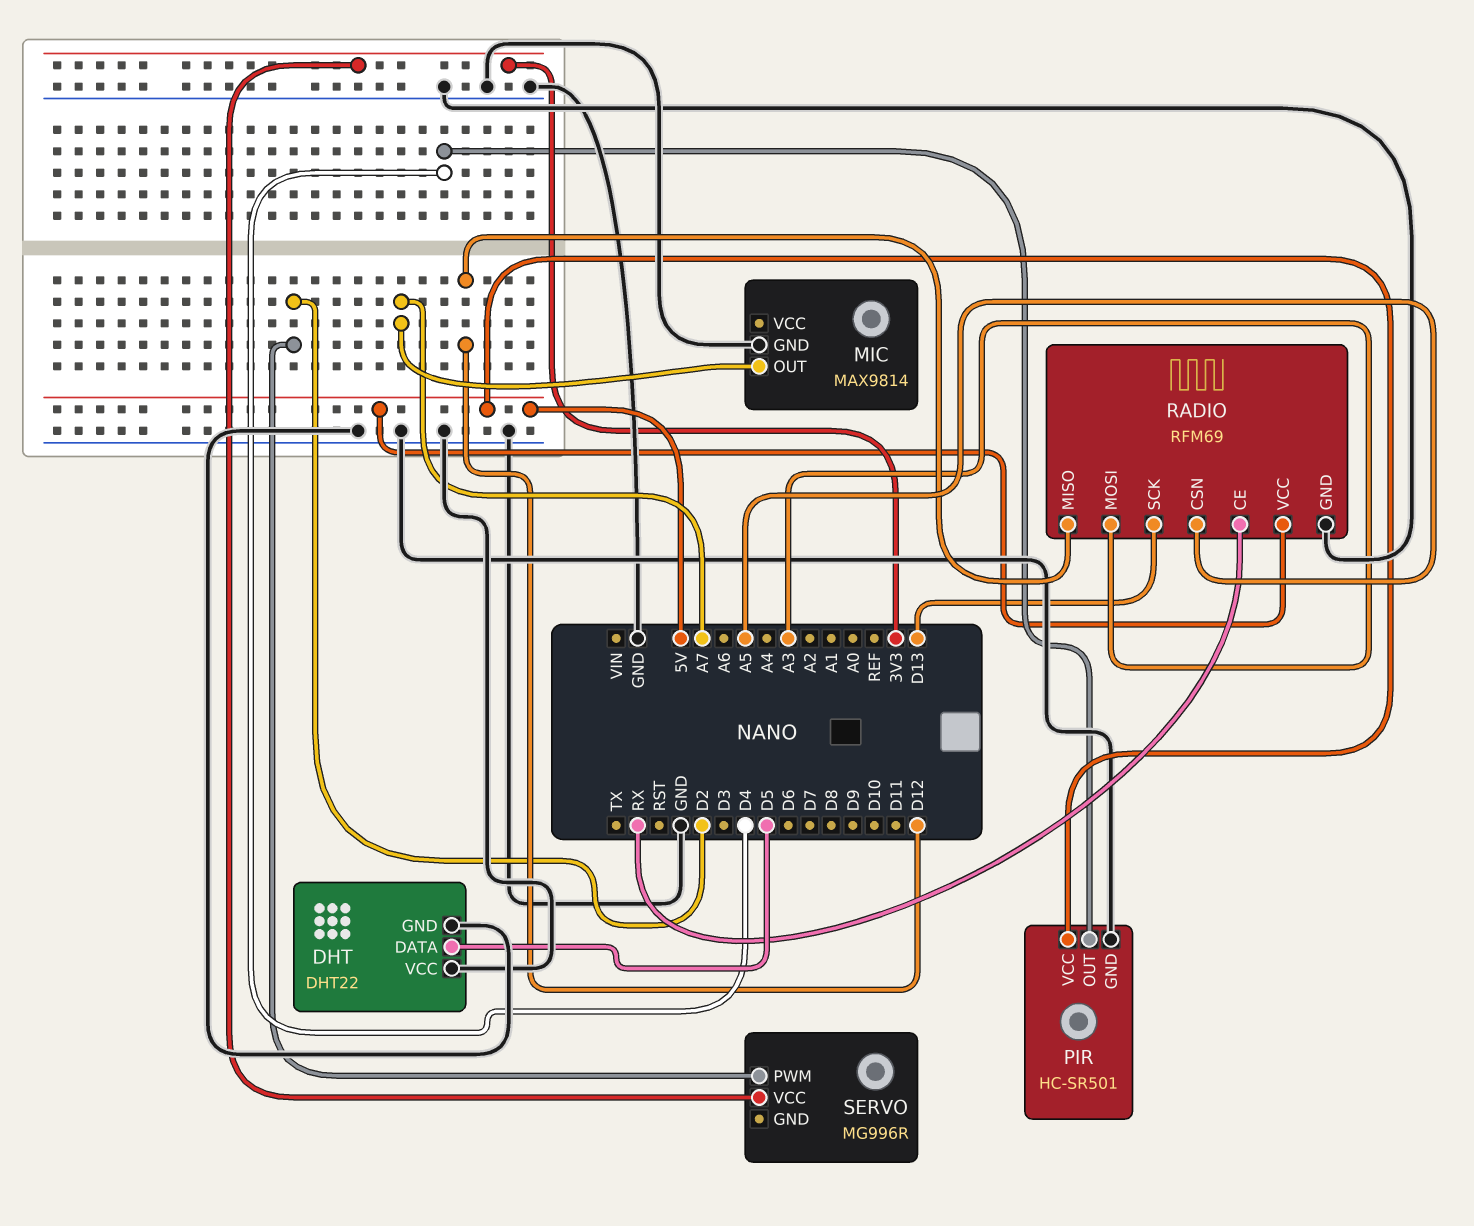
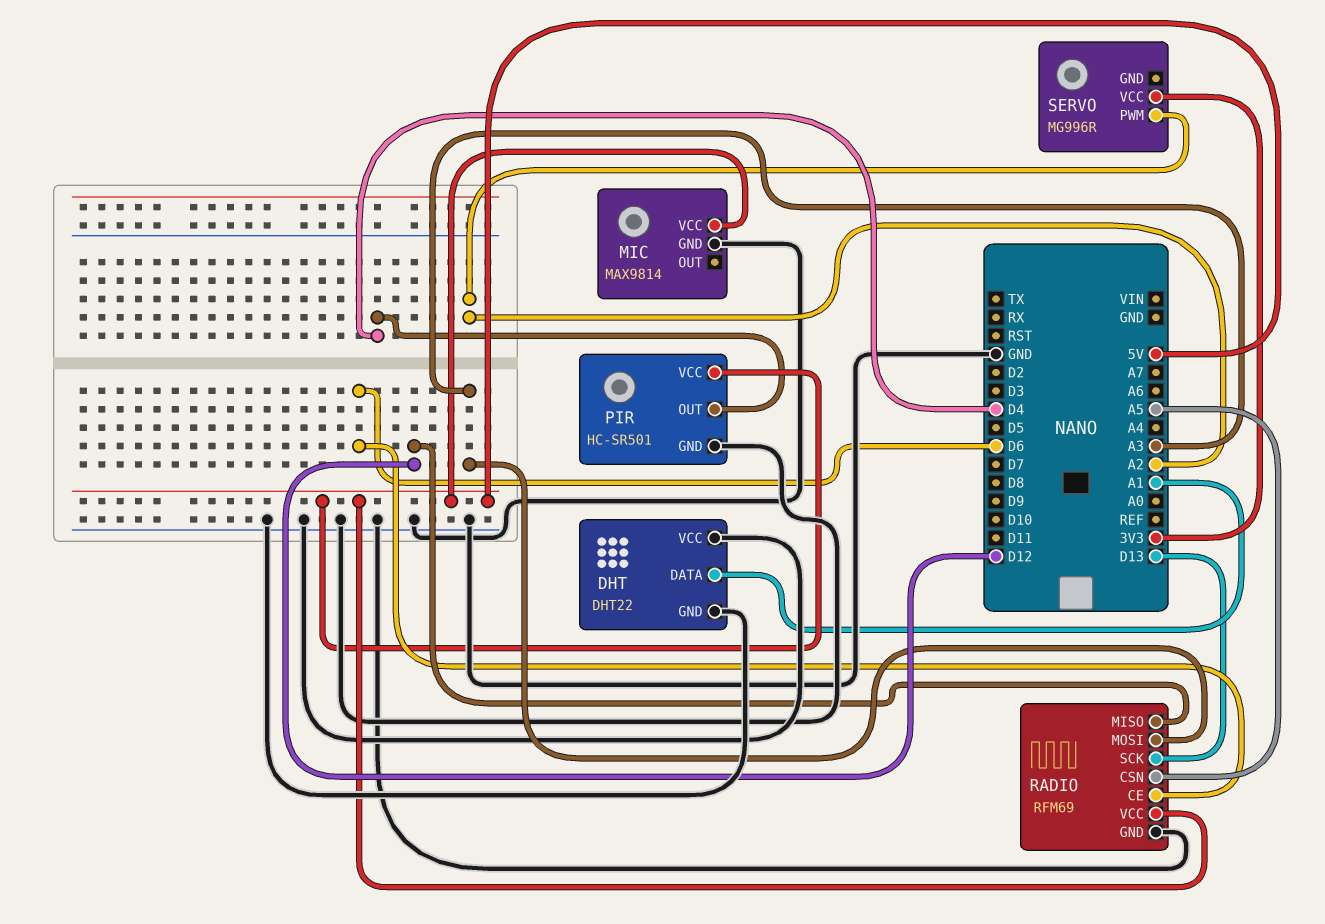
DHT pin DATA: D5 -> A1
MIC pin OUT: A7 -> none
MIC pin VCC: none -> 5V
RADIO pin CE: RX -> D6
SERVO pin PWM: D2 -> A2

